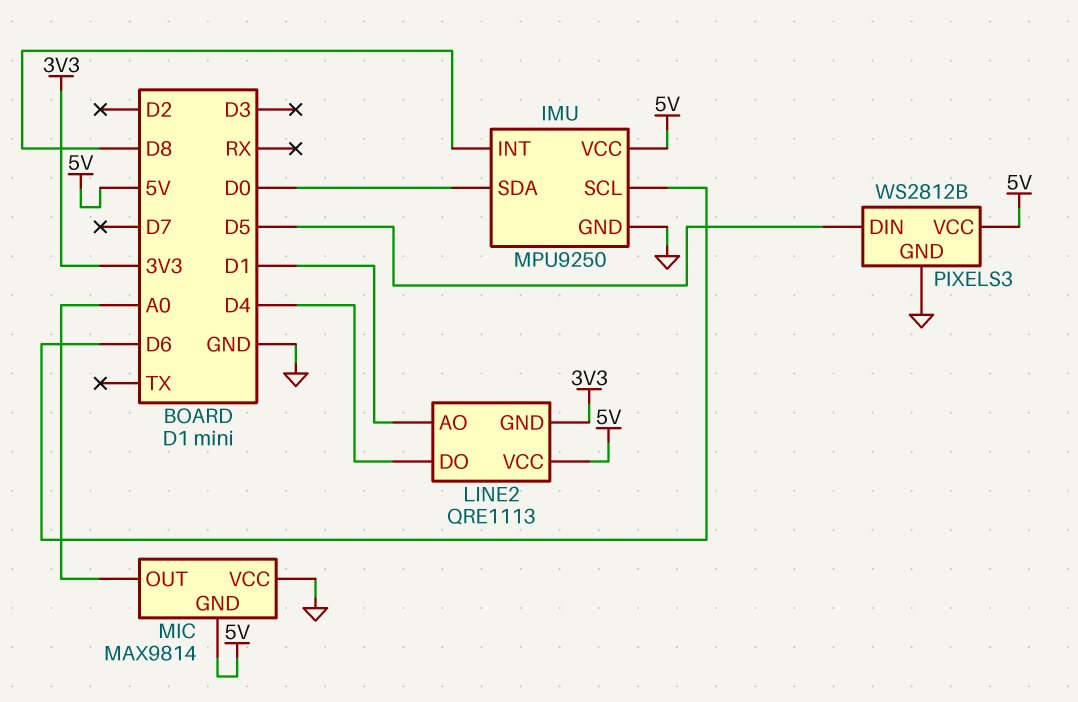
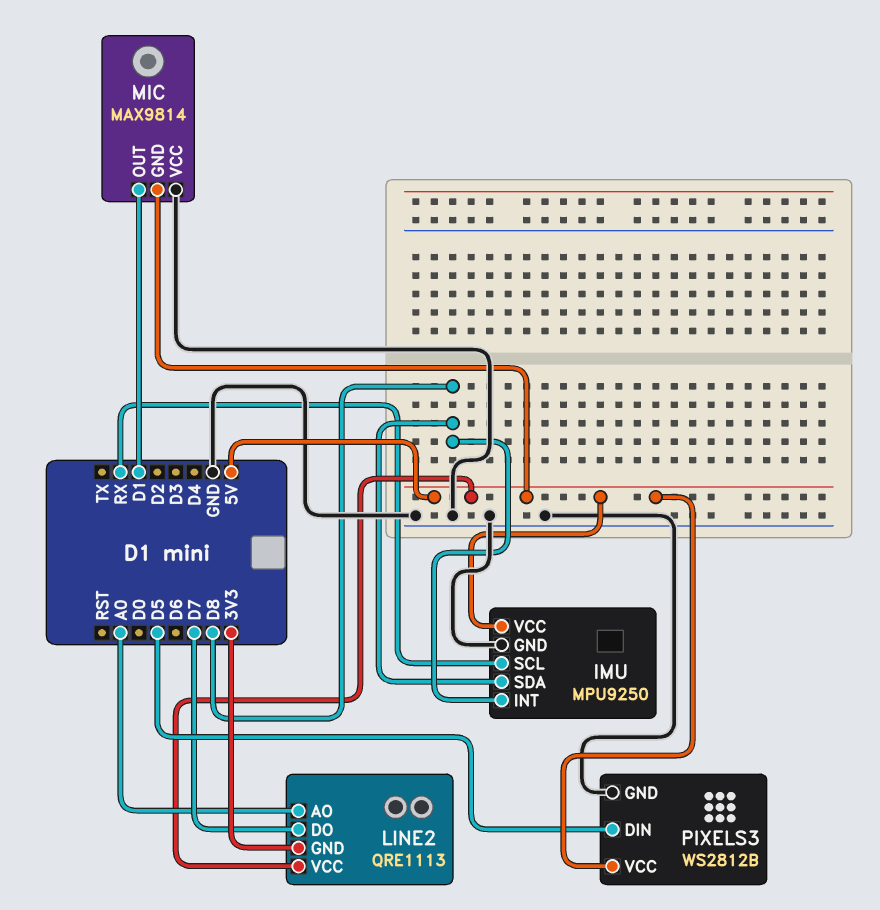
IMU pin SCL: D6 -> RX
IMU pin SDA: D0 -> D8
LINE2 pin AO: D1 -> A0
LINE2 pin DO: D4 -> D7
MIC pin OUT: A0 -> D1

